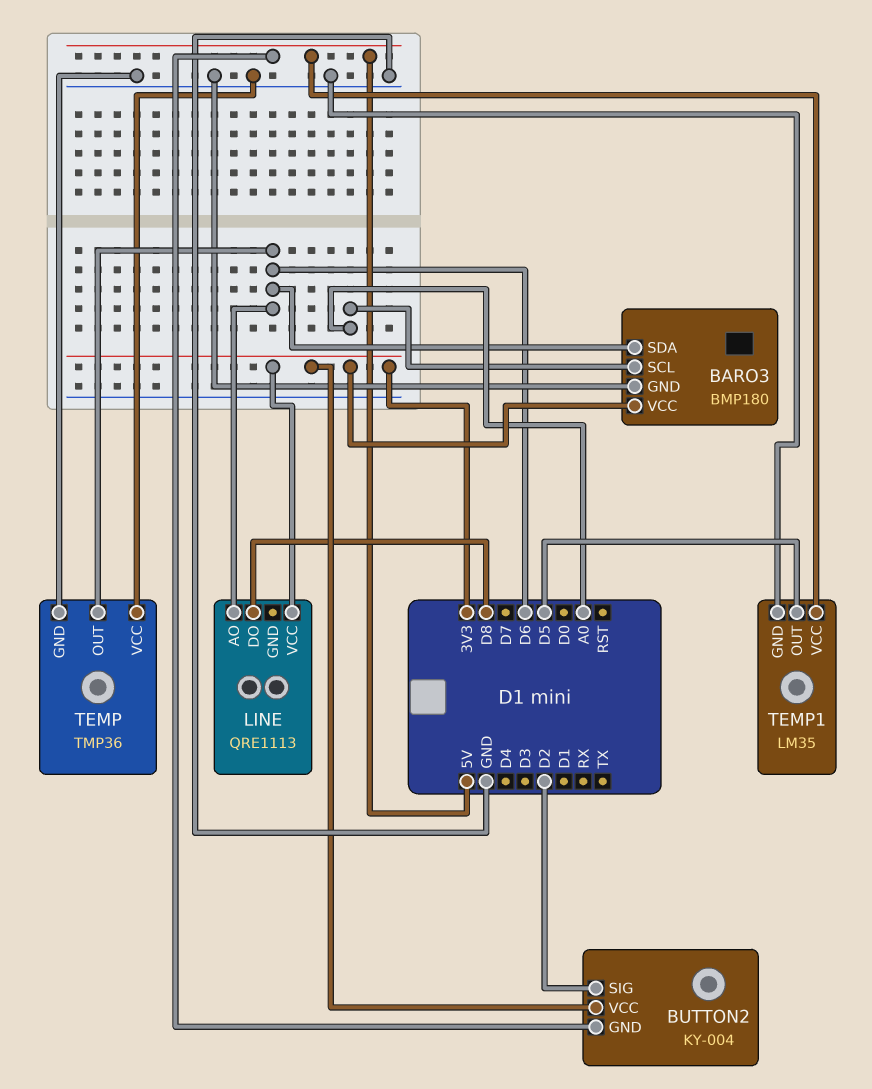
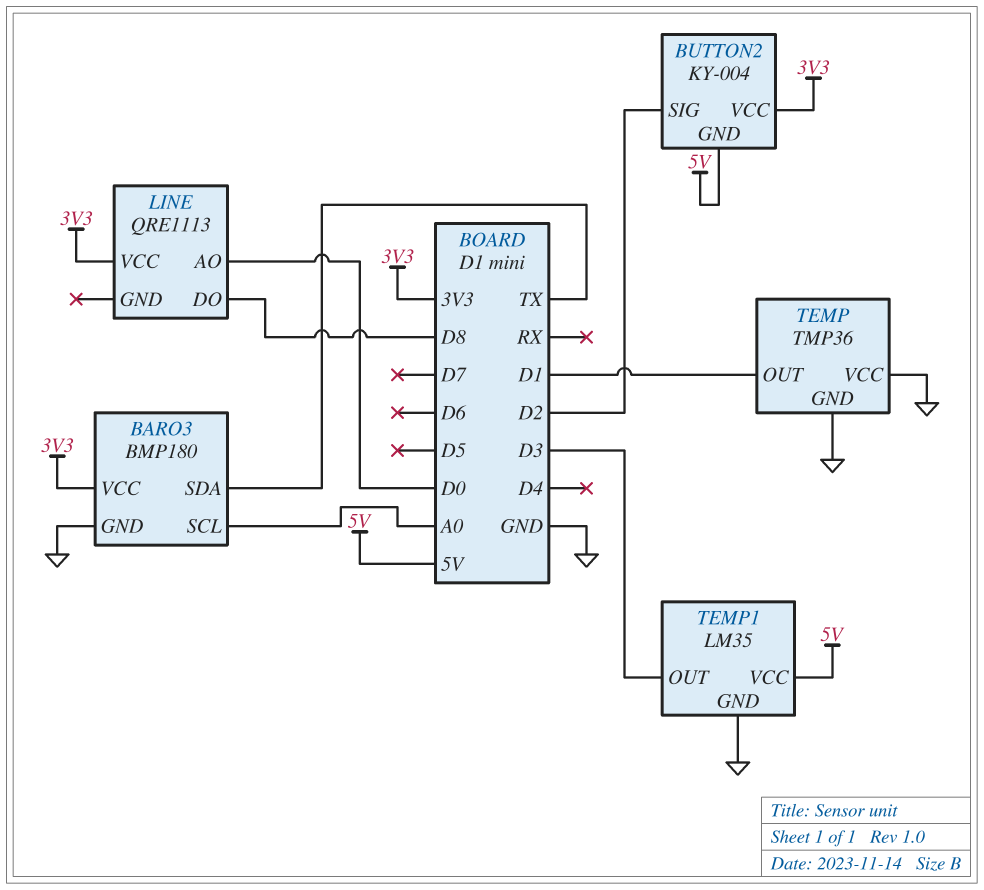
BARO3 pin SDA: D6 -> TX
LINE pin AO: D6 -> D0
TEMP pin OUT: D6 -> D1
TEMP1 pin OUT: D5 -> D3

